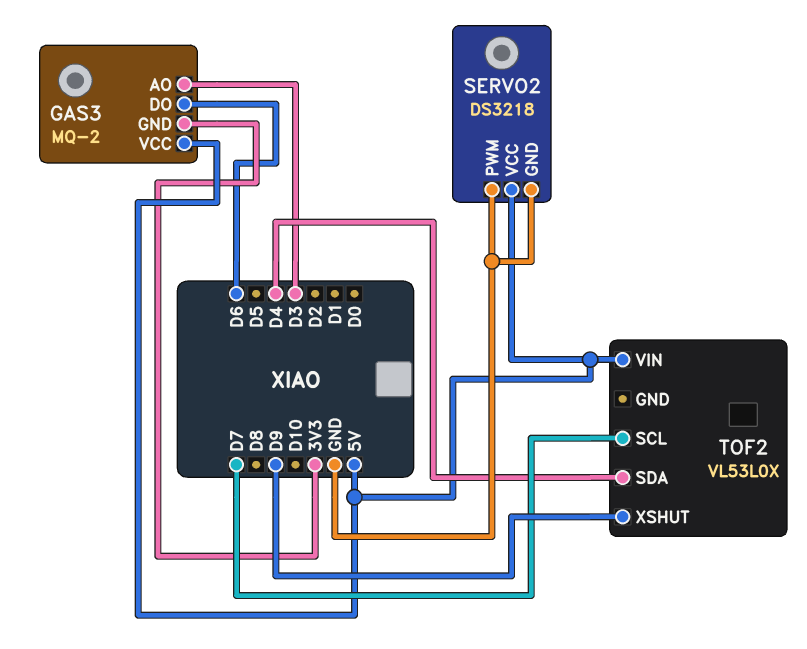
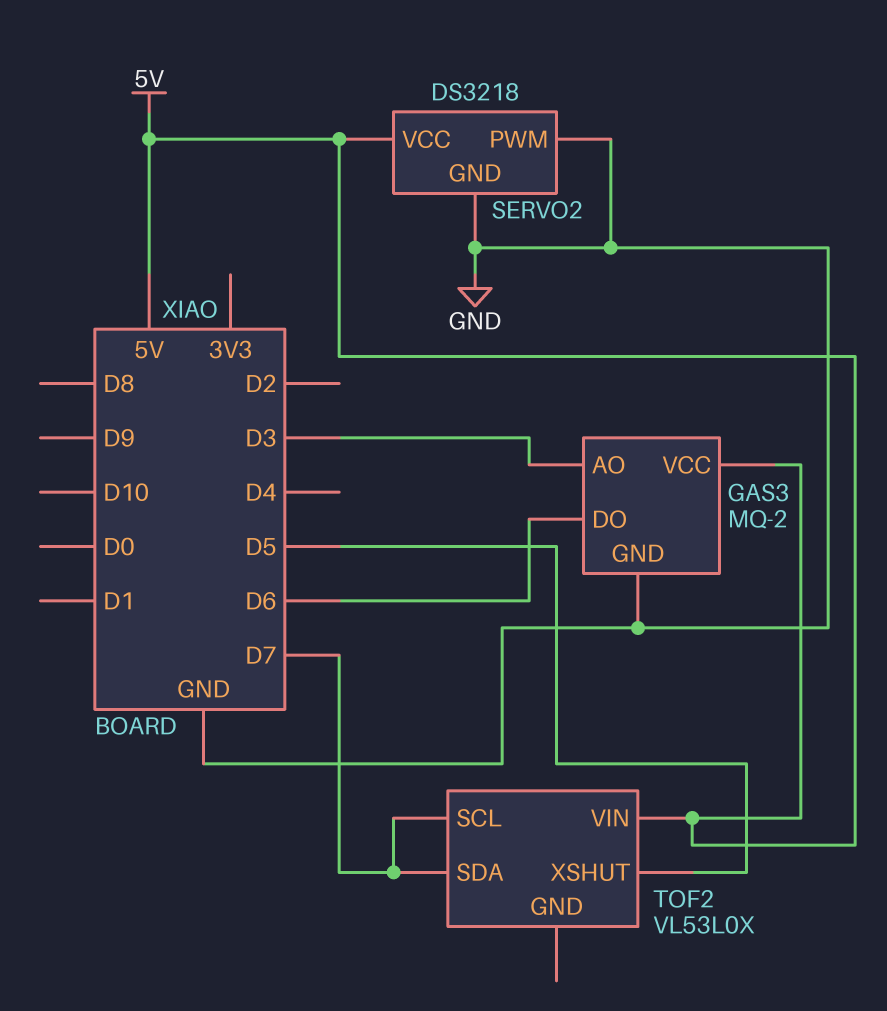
GAS3 pin GND: 3V3 -> GND
TOF2 pin SDA: D4 -> D7
TOF2 pin XSHUT: D9 -> D5

